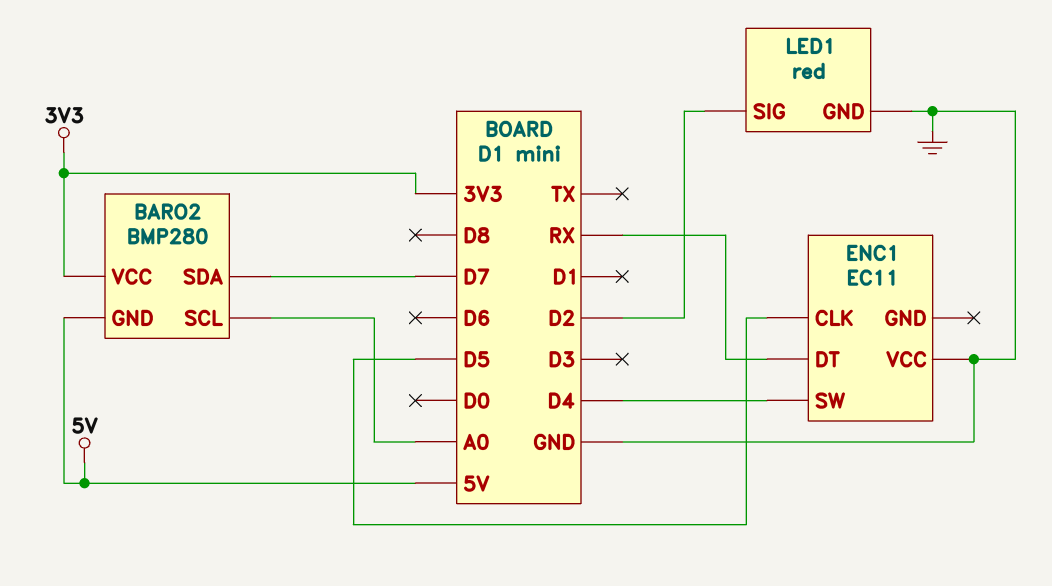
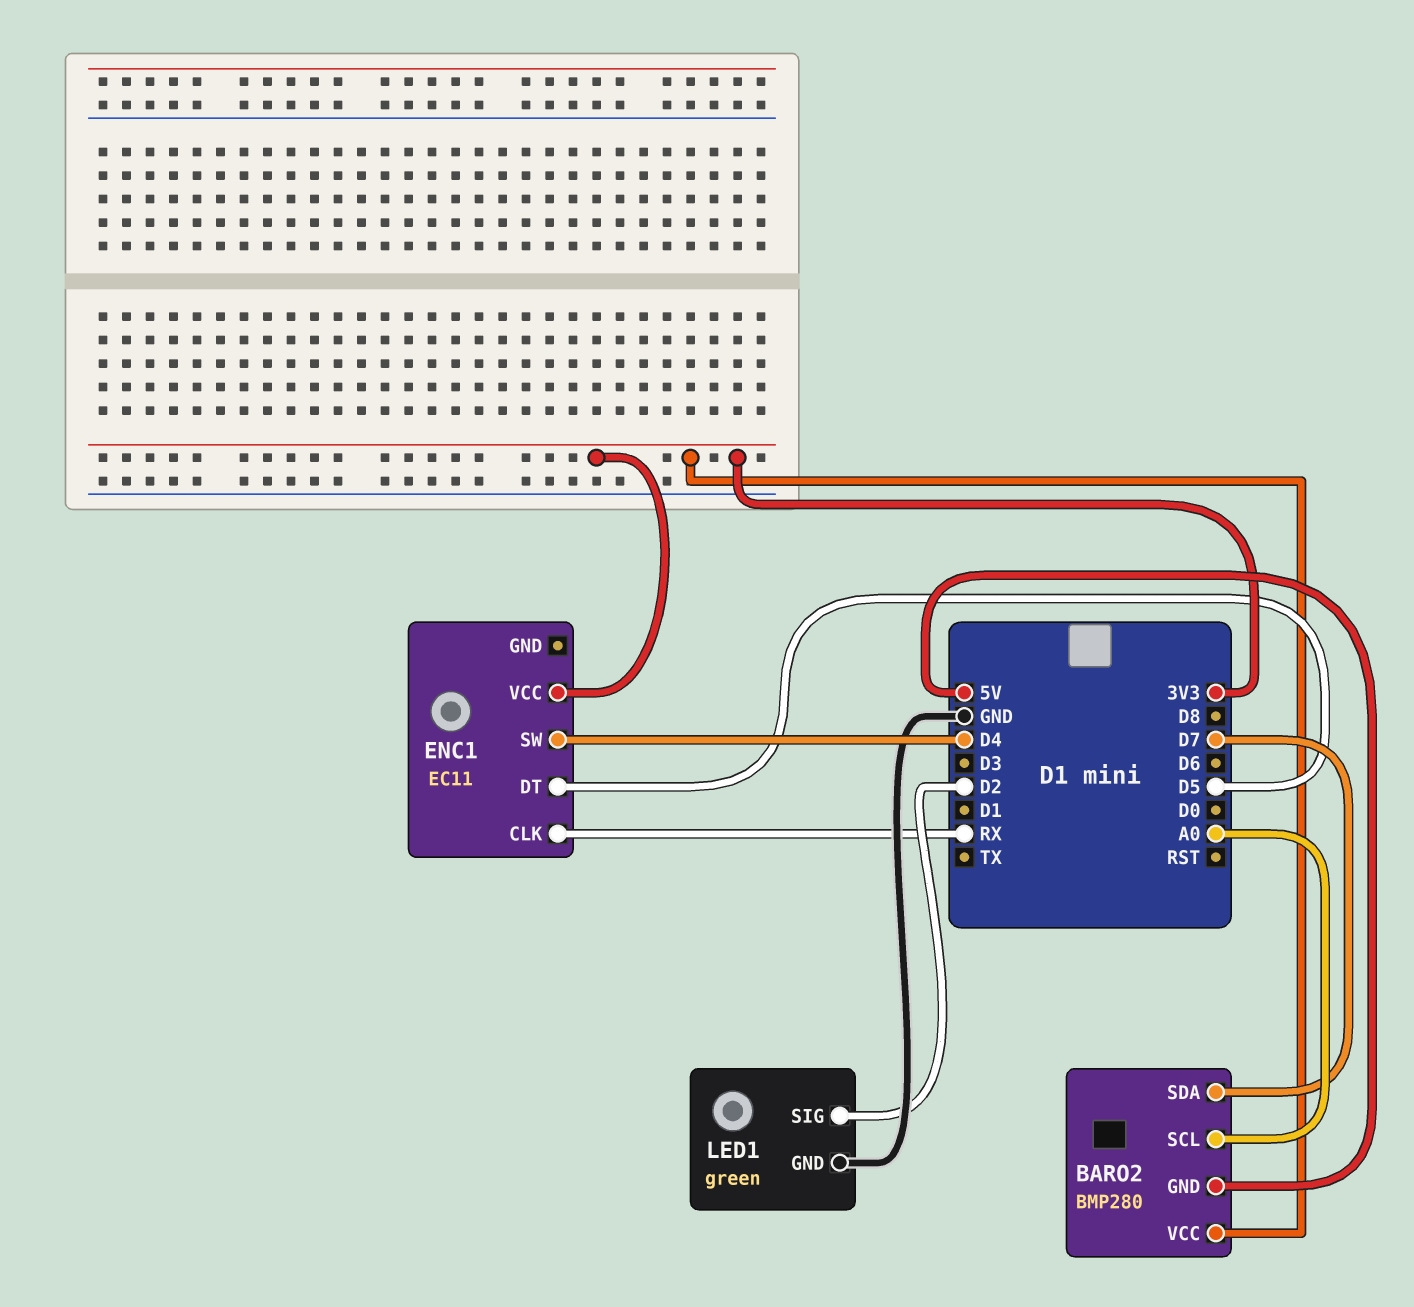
ENC1 pin CLK: D5 -> RX
ENC1 pin DT: RX -> D5
ENC1 pin VCC: GND -> 3V3
LED1: red -> green

